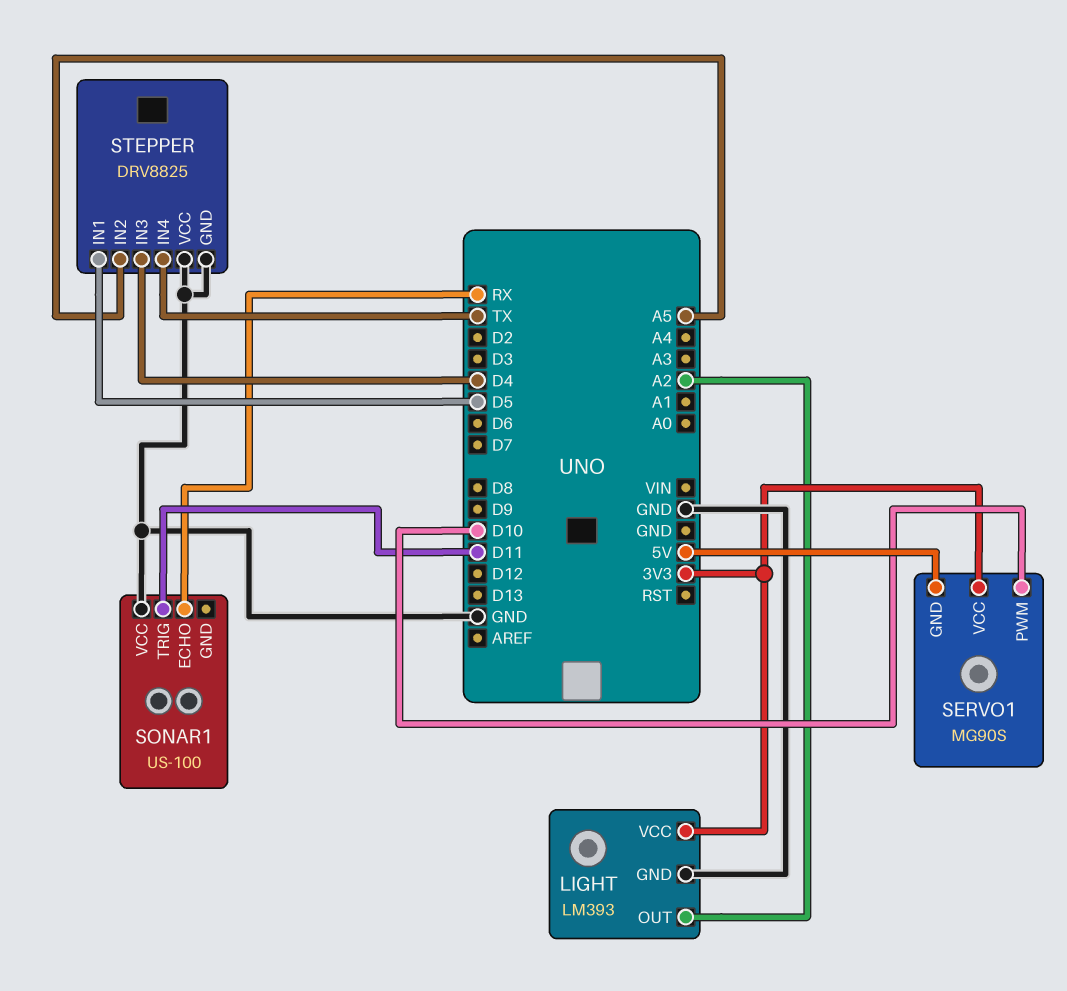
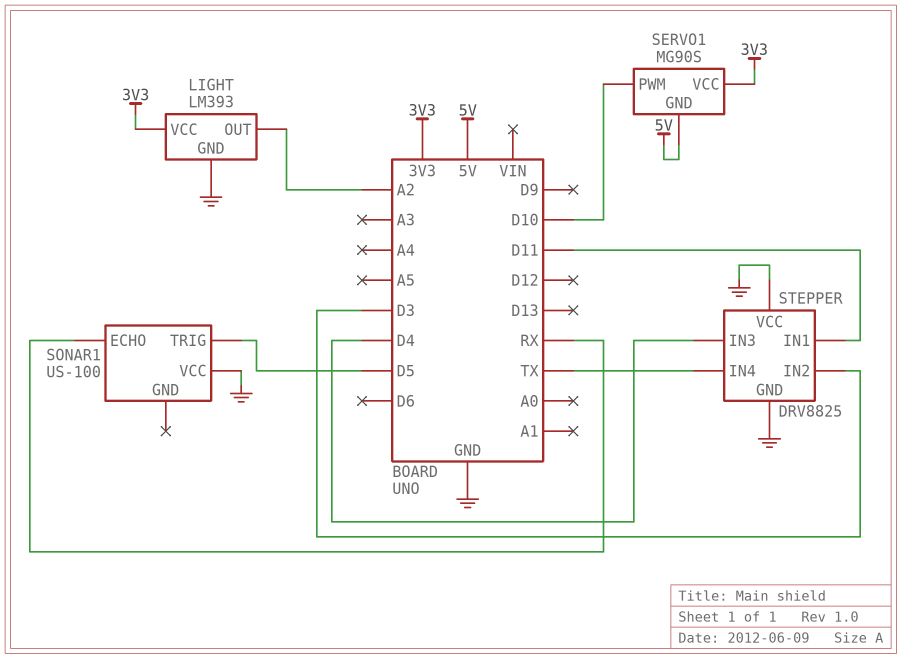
SONAR1 pin TRIG: D11 -> D5
STEPPER pin IN1: D5 -> D11
STEPPER pin IN2: A5 -> D3

